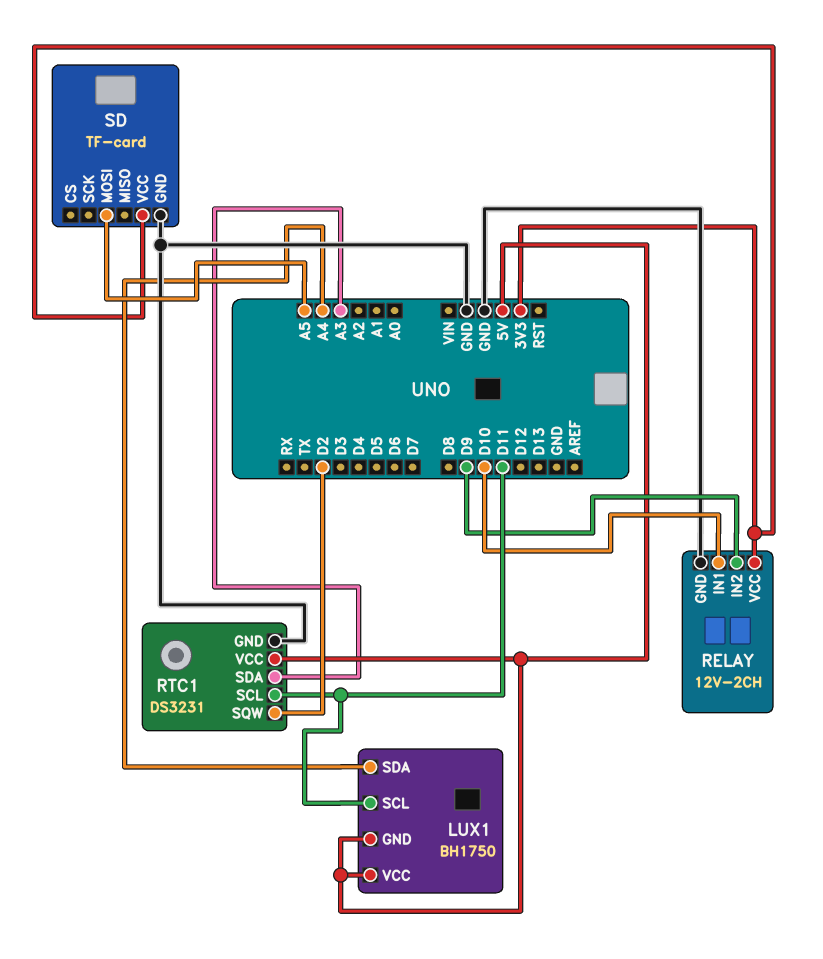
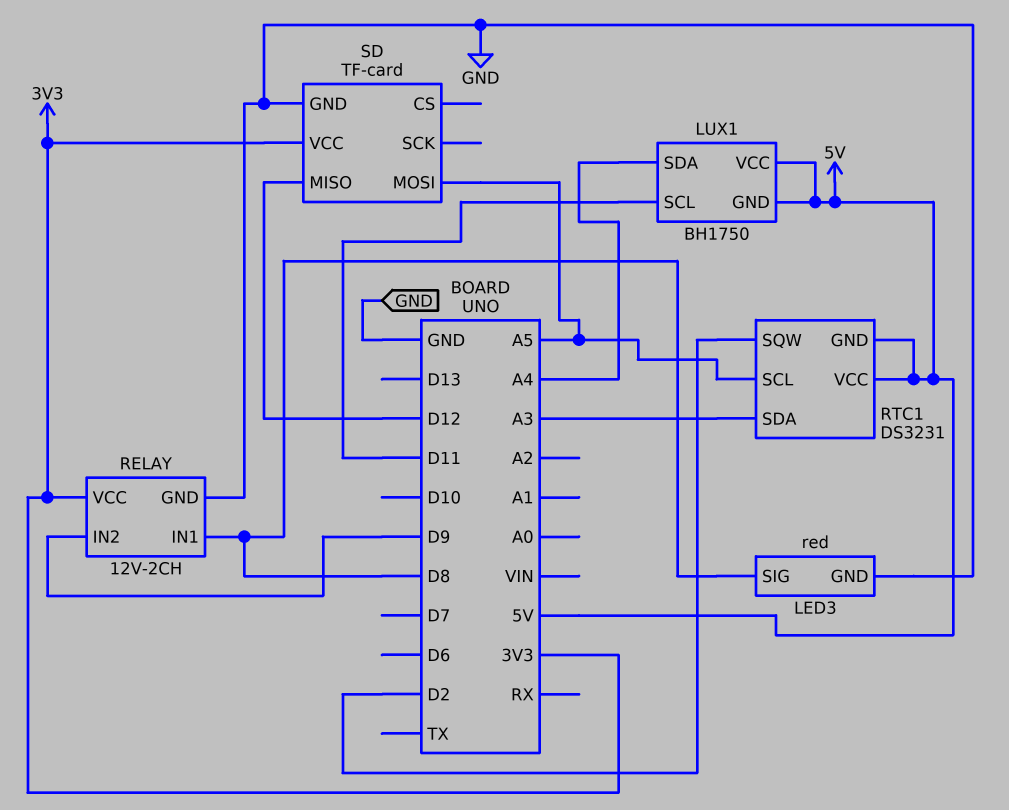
LED3: none -> red
LED3 pin GND: none -> GND
LED3 pin SIG: none -> D8
RELAY pin IN1: D10 -> D8
RTC1 pin GND: GND -> 5V
RTC1 pin SCL: D11 -> A5
SD pin MISO: none -> D12

